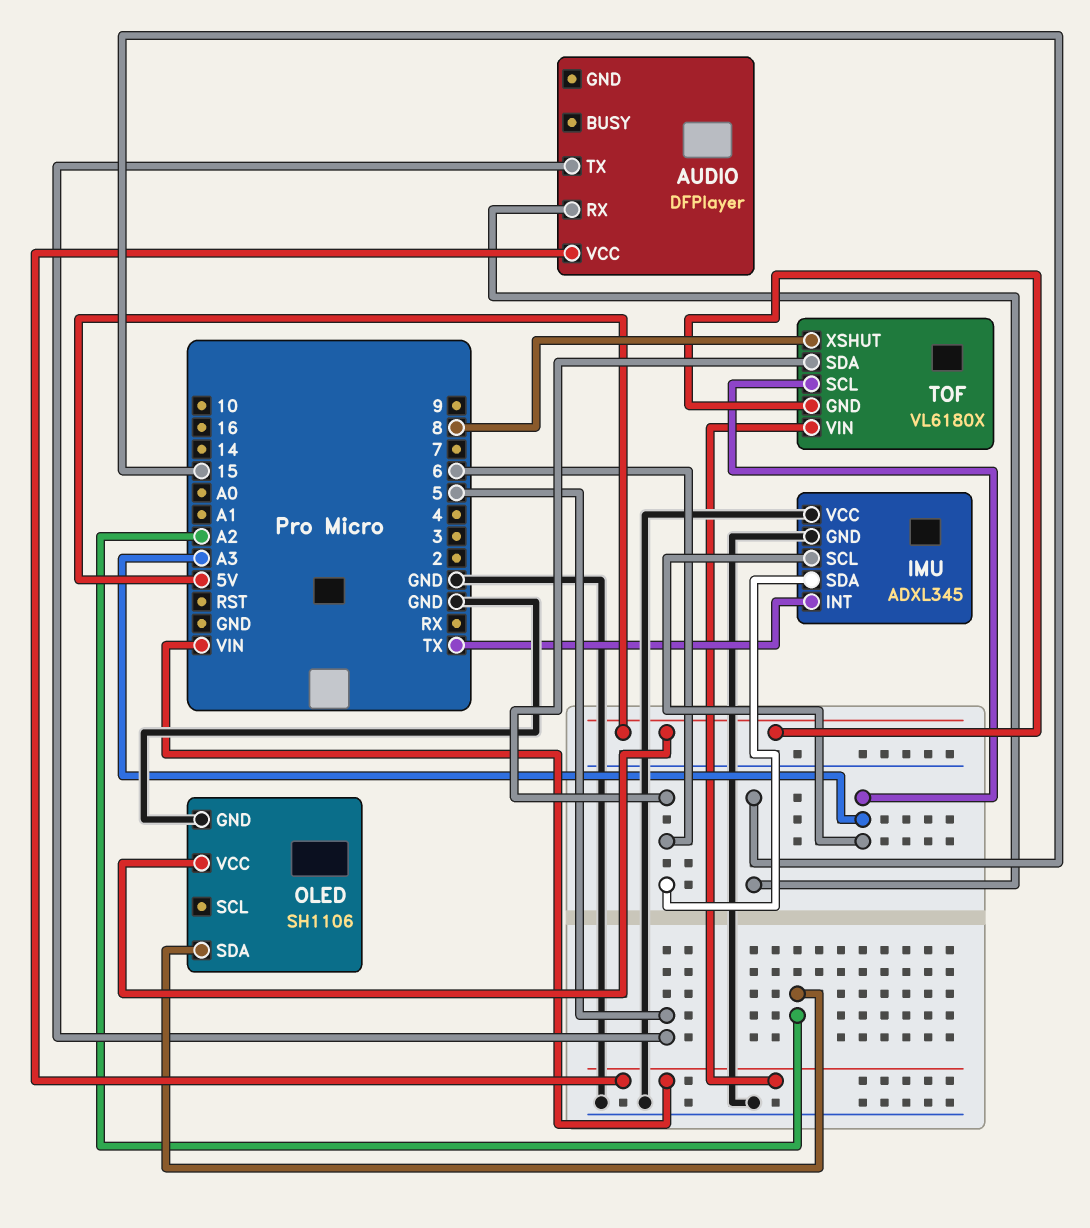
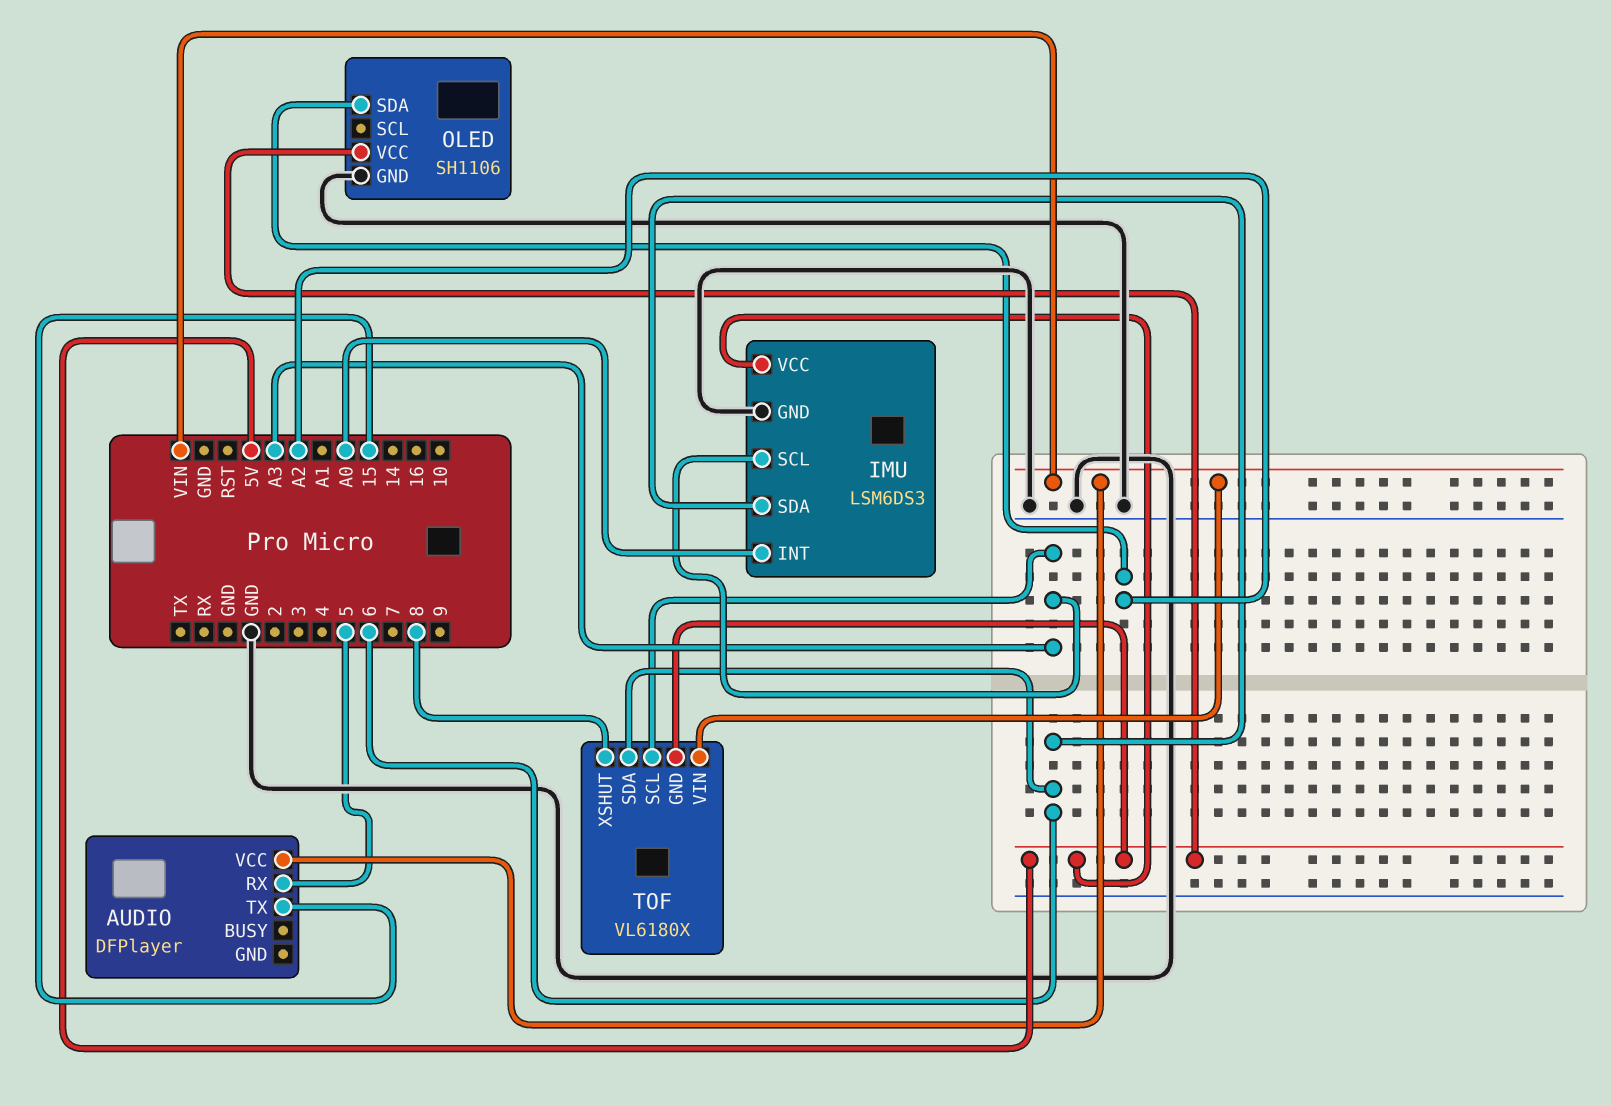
AUDIO pin RX: 15 -> 5
AUDIO pin TX: 5 -> 15
IMU: ADXL345 -> LSM6DS3
IMU pin INT: TX -> A0
IMU pin VCC: GND -> 5V

